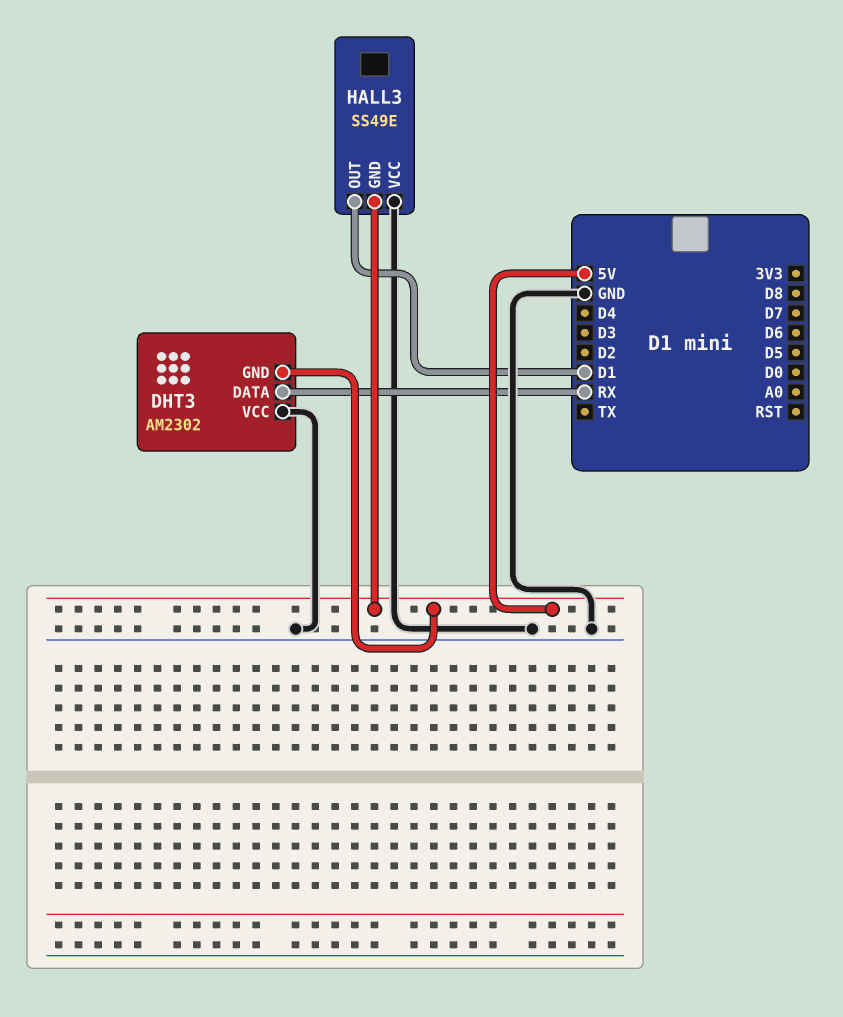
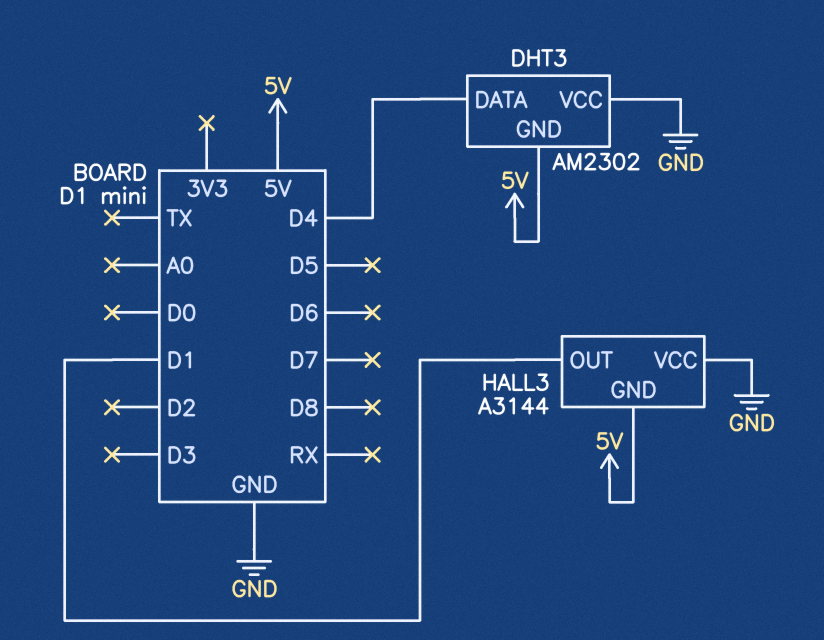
DHT3 pin DATA: RX -> D4
HALL3: SS49E -> A3144

